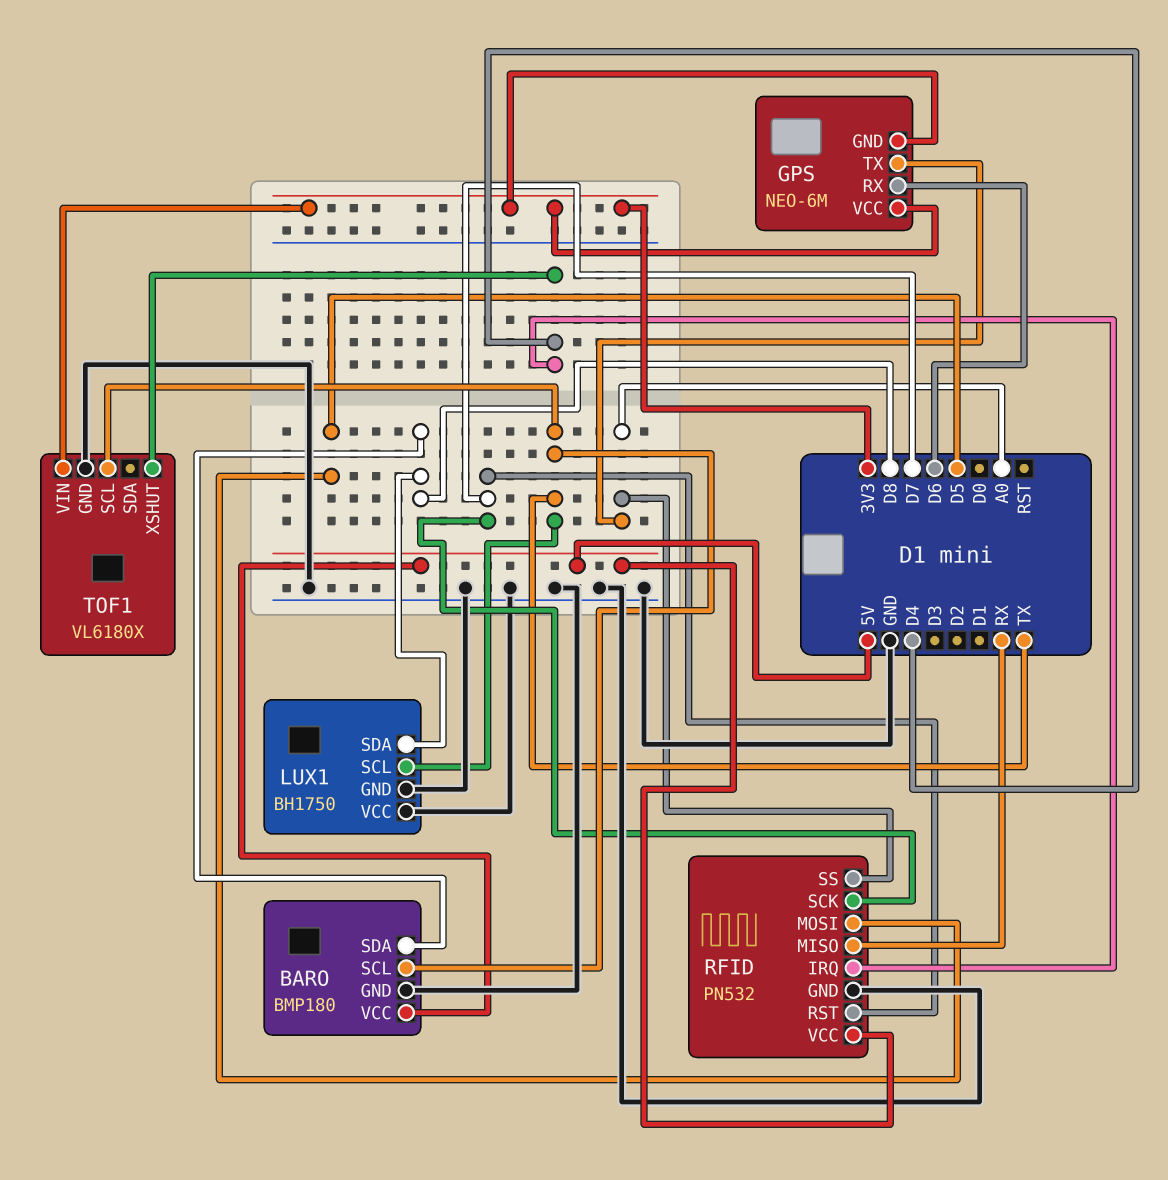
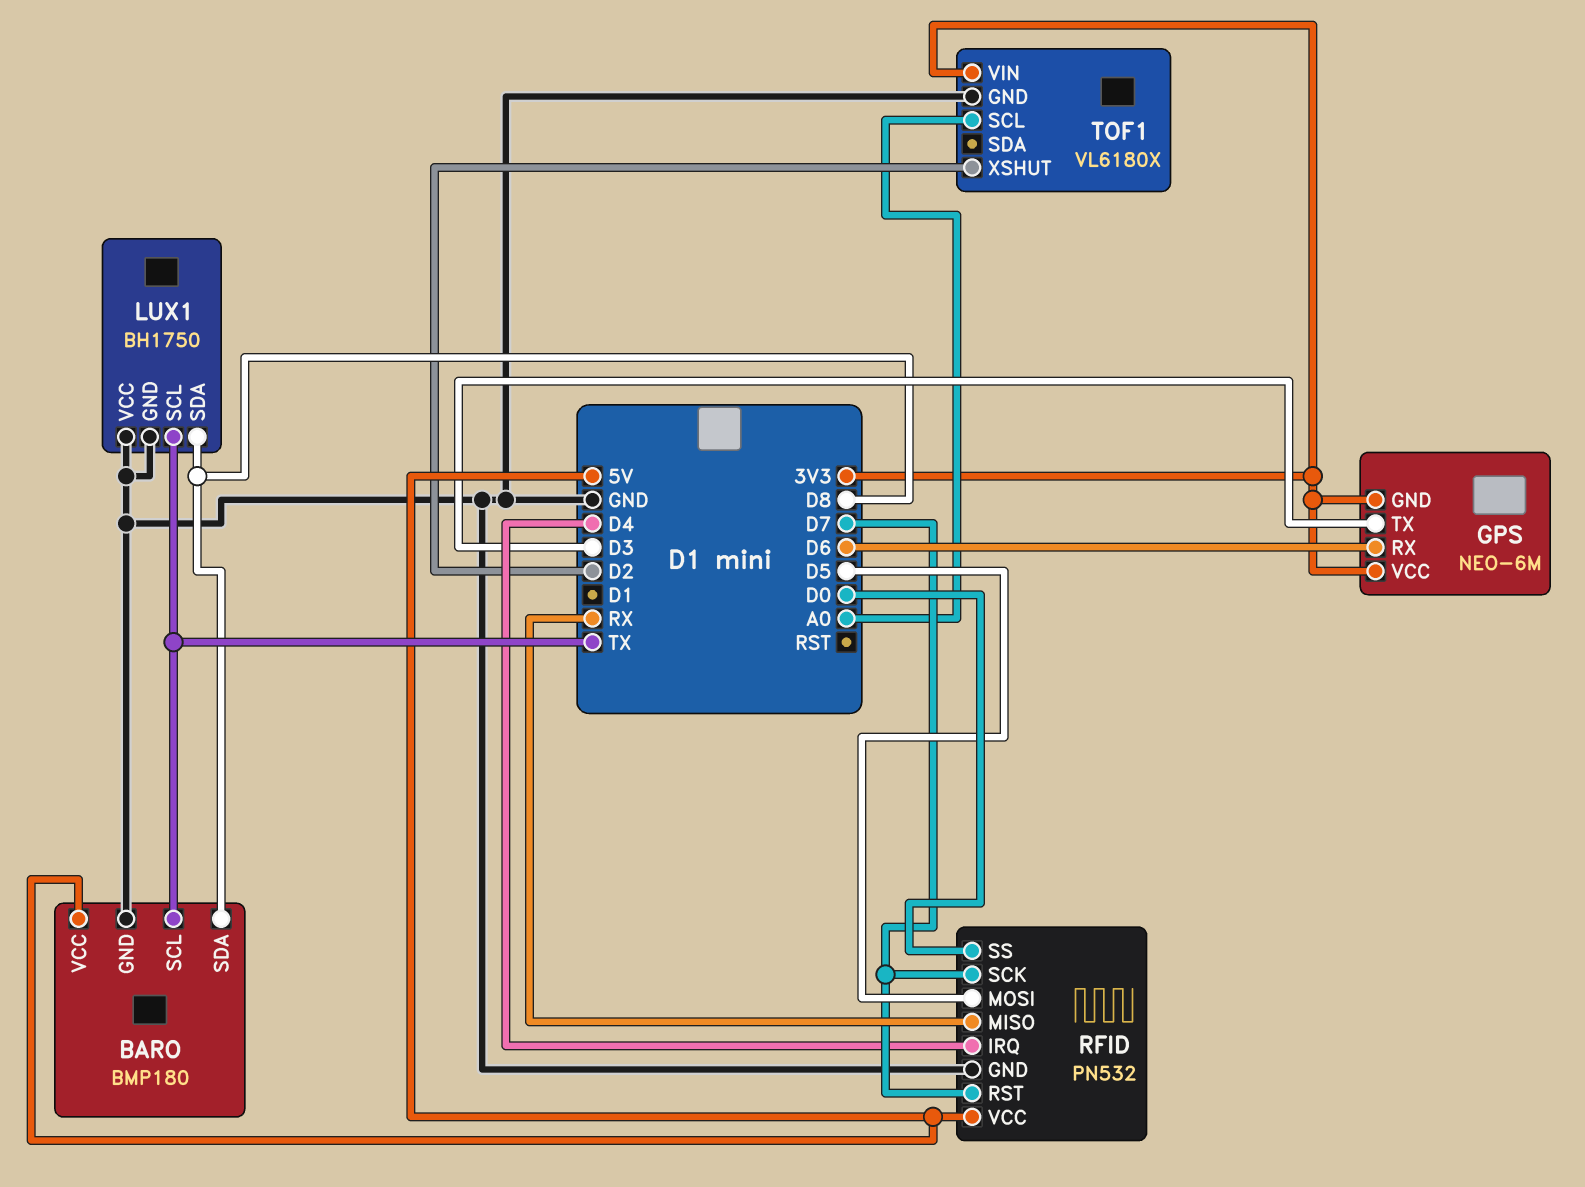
GPS pin TX: A0 -> D3
RFID pin SS: A0 -> D0
TOF1 pin SCL: TX -> A0
TOF1 pin XSHUT: D4 -> D2

